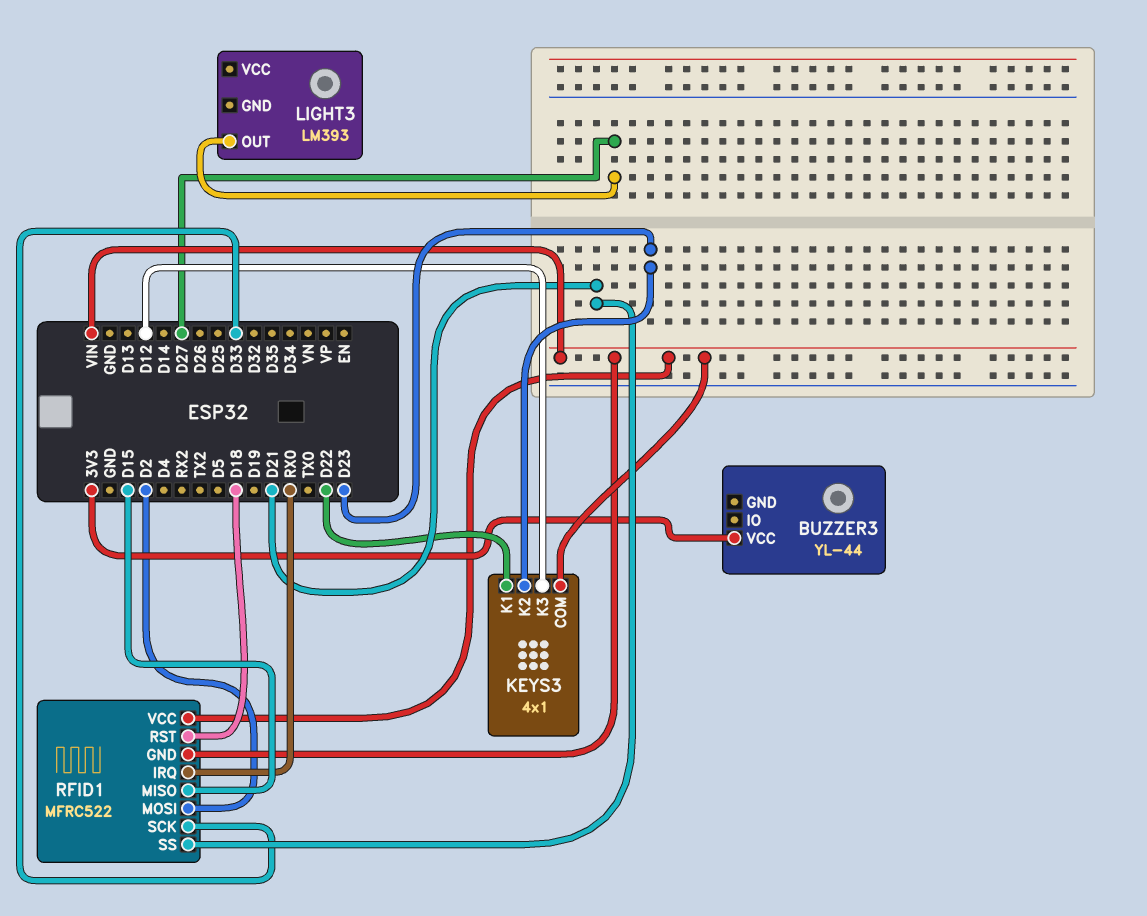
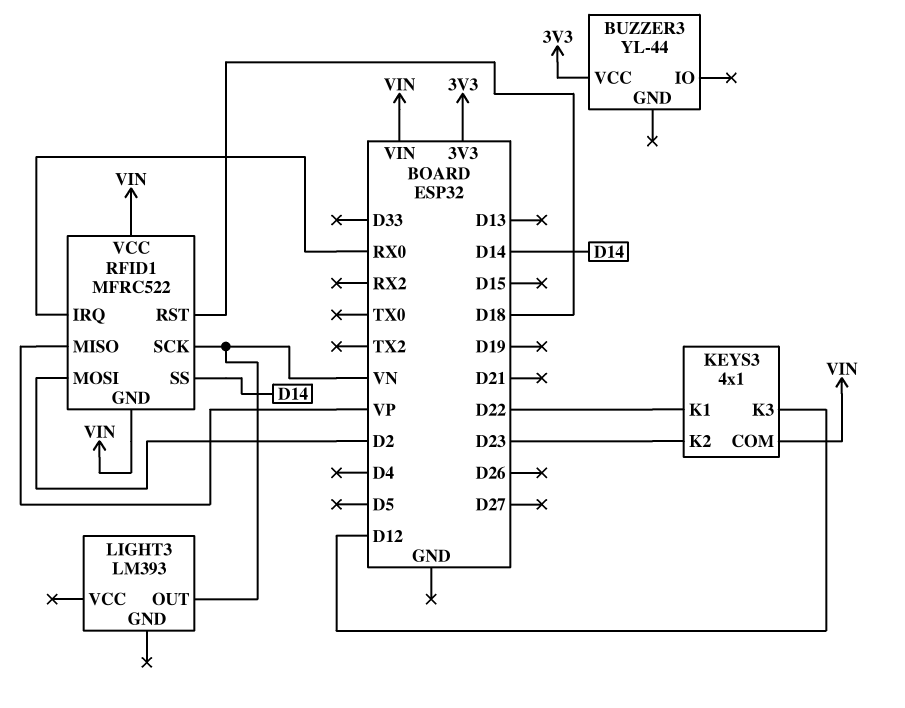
LIGHT3 pin OUT: D27 -> VN
RFID1 pin MISO: D15 -> VP
RFID1 pin SCK: D33 -> VN
RFID1 pin SS: D21 -> D14

